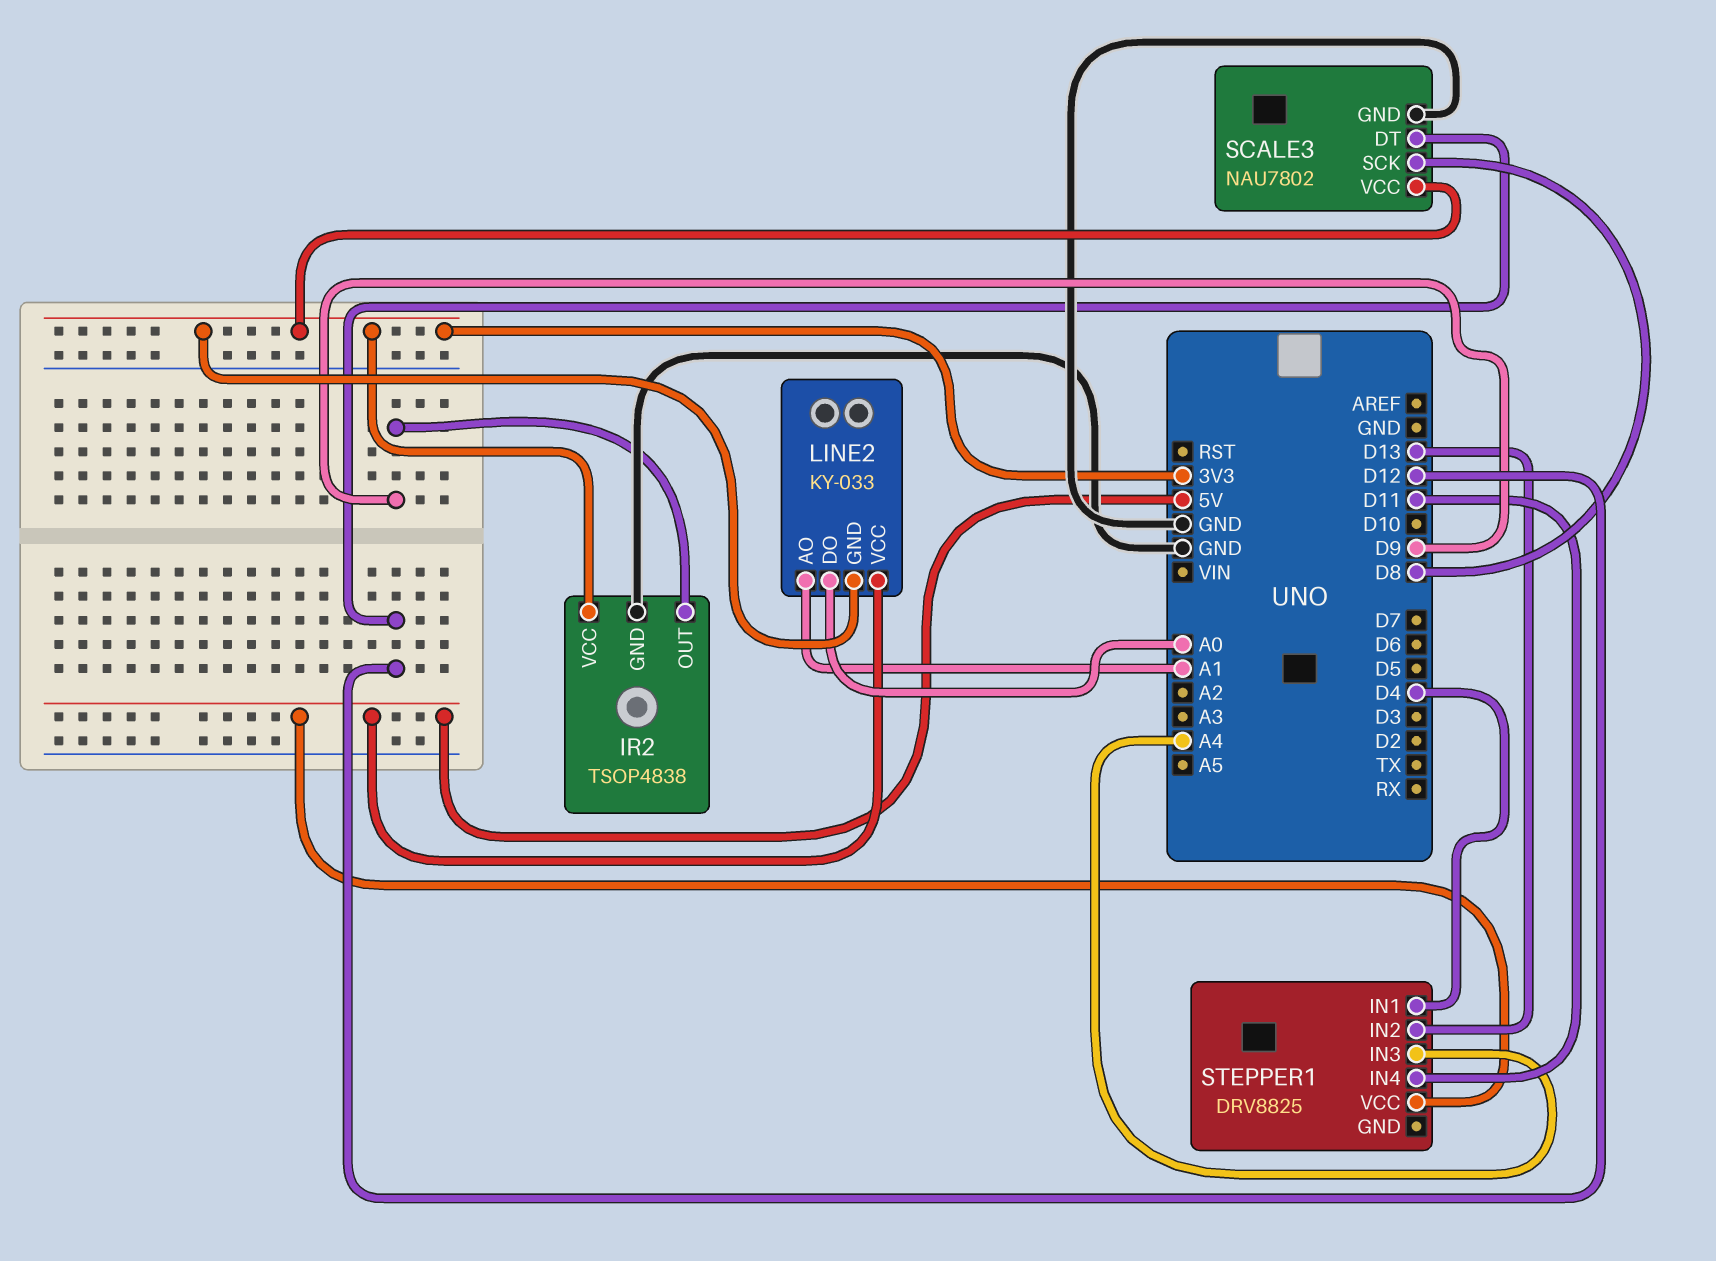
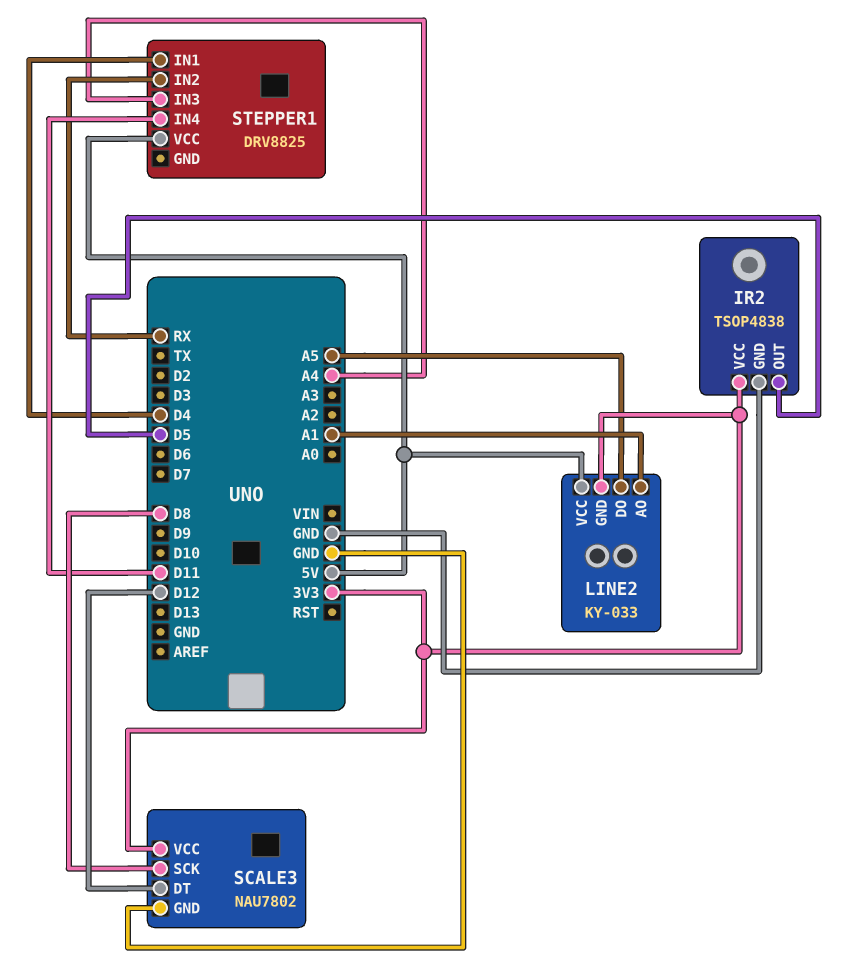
IR2 pin OUT: D9 -> D5
LINE2 pin DO: A0 -> A5
STEPPER1 pin IN2: D13 -> RX

